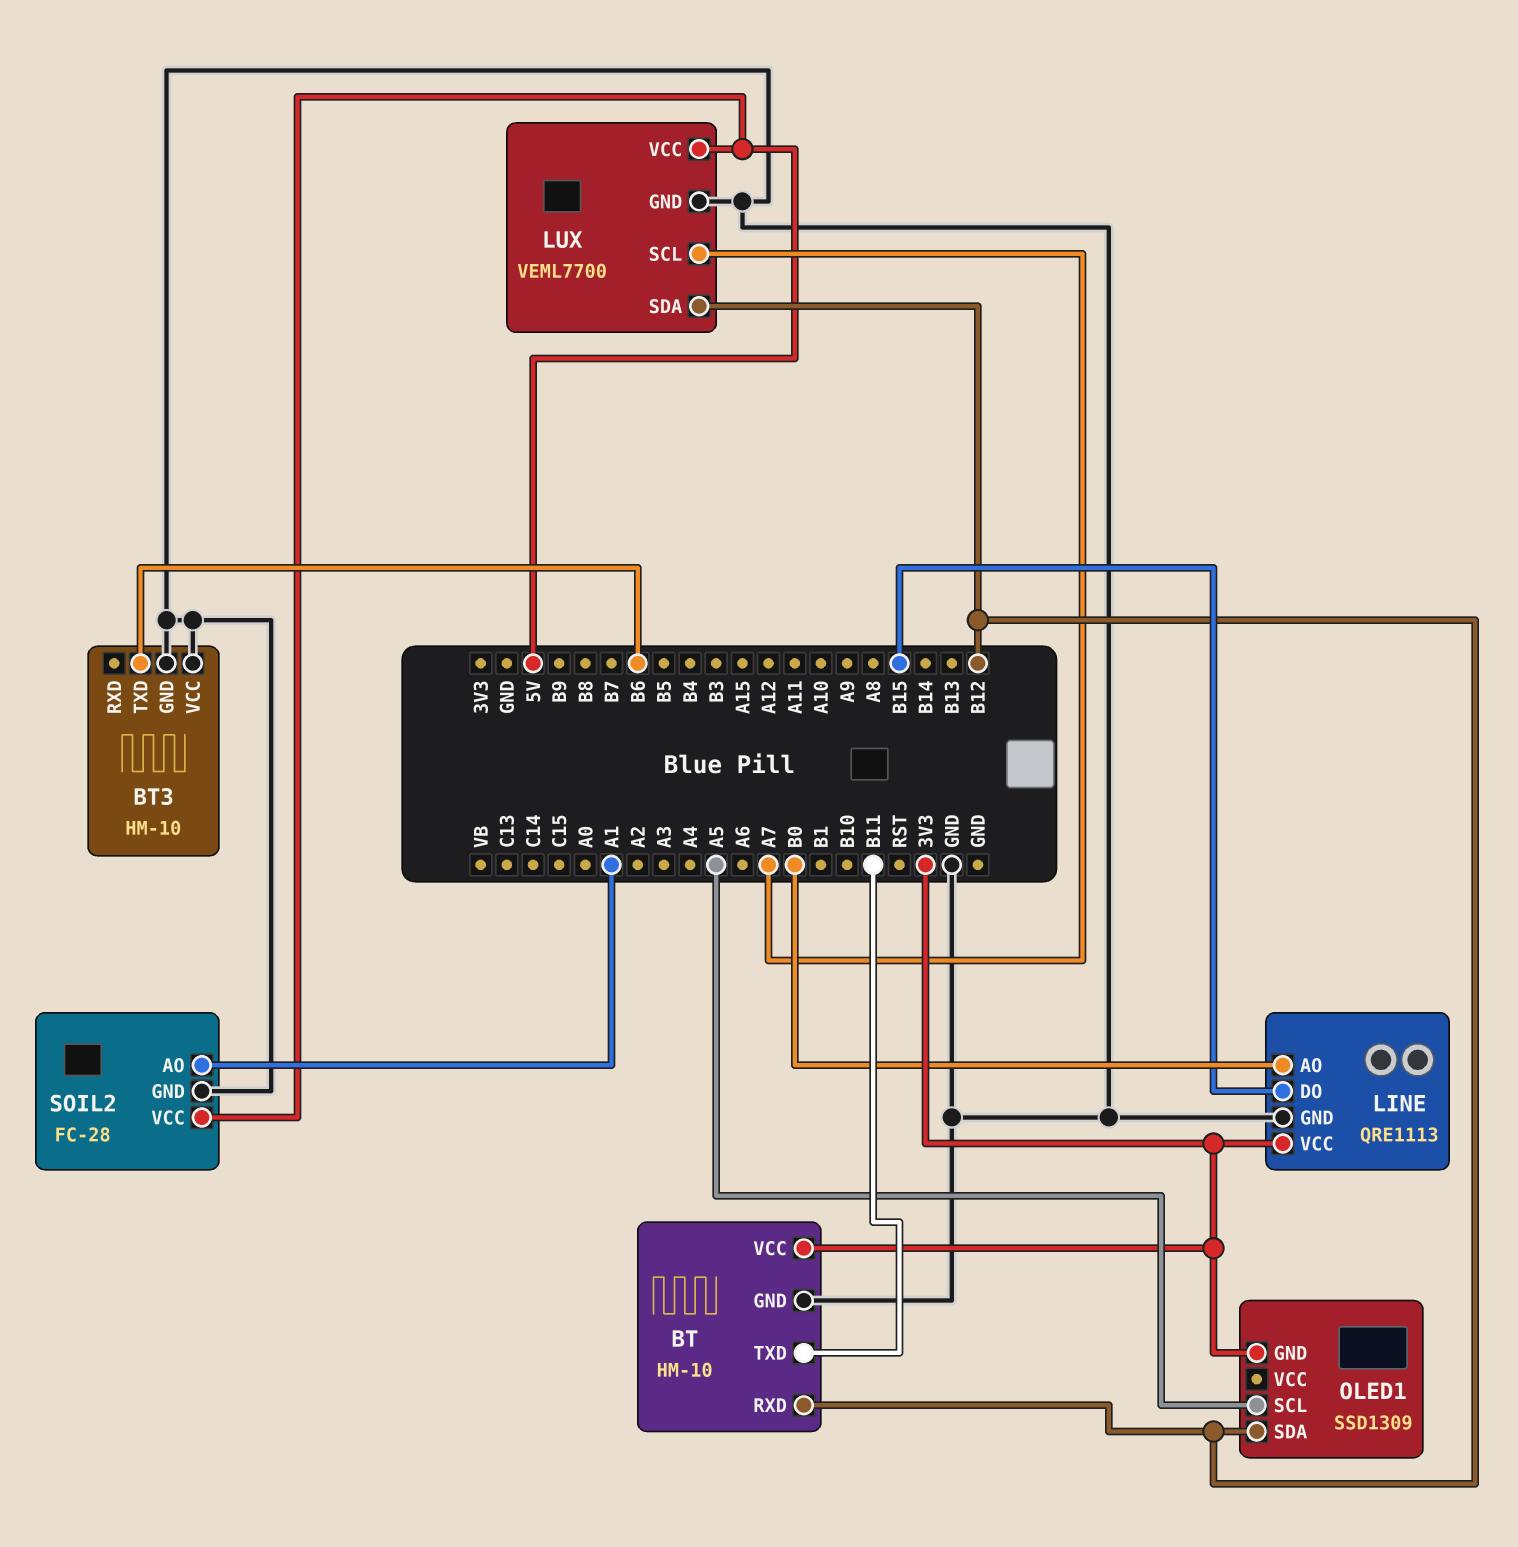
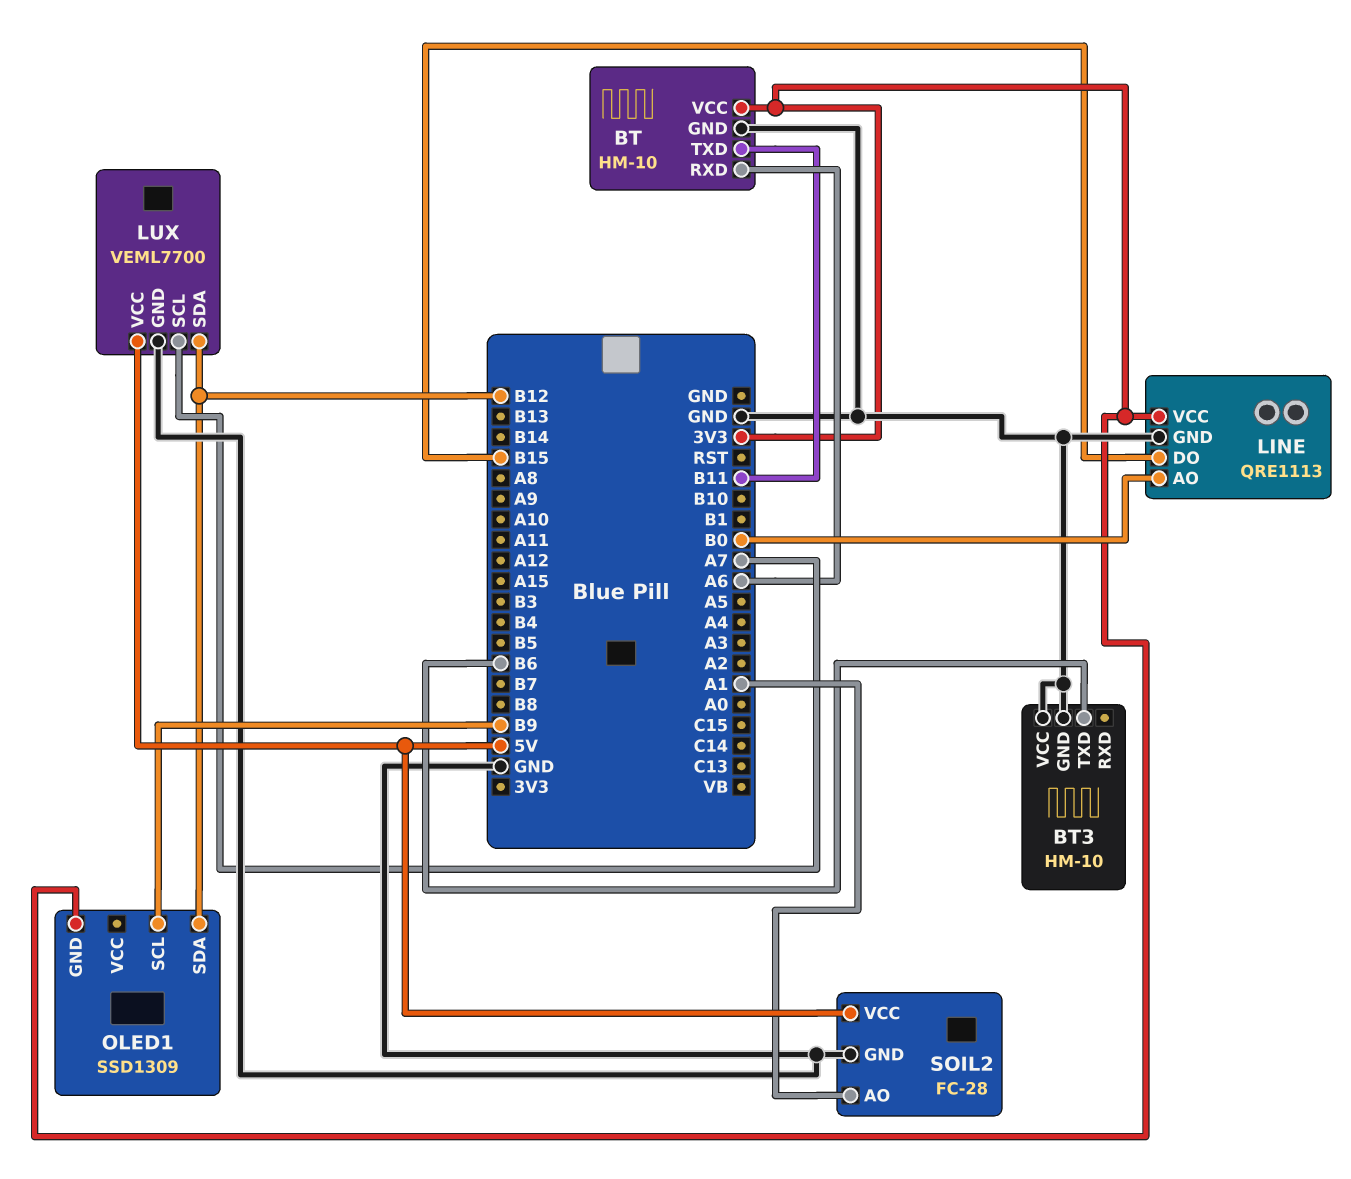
BT pin RXD: B12 -> A6
OLED1 pin SCL: A5 -> B9

